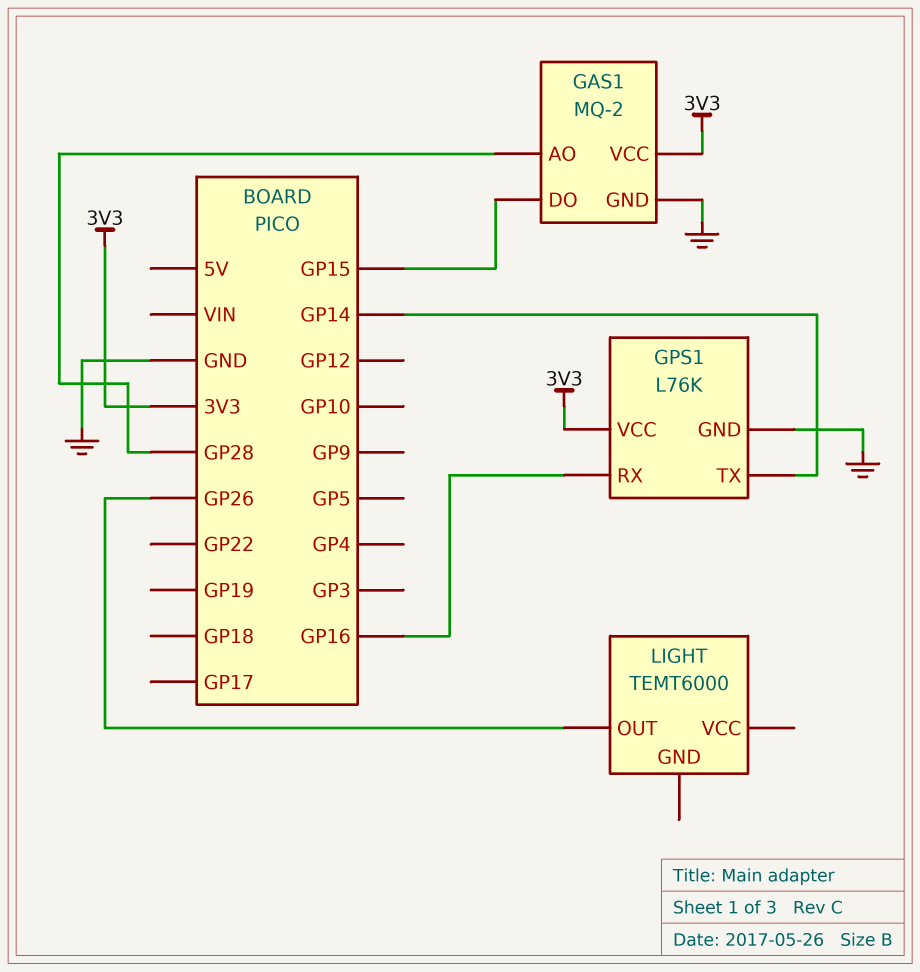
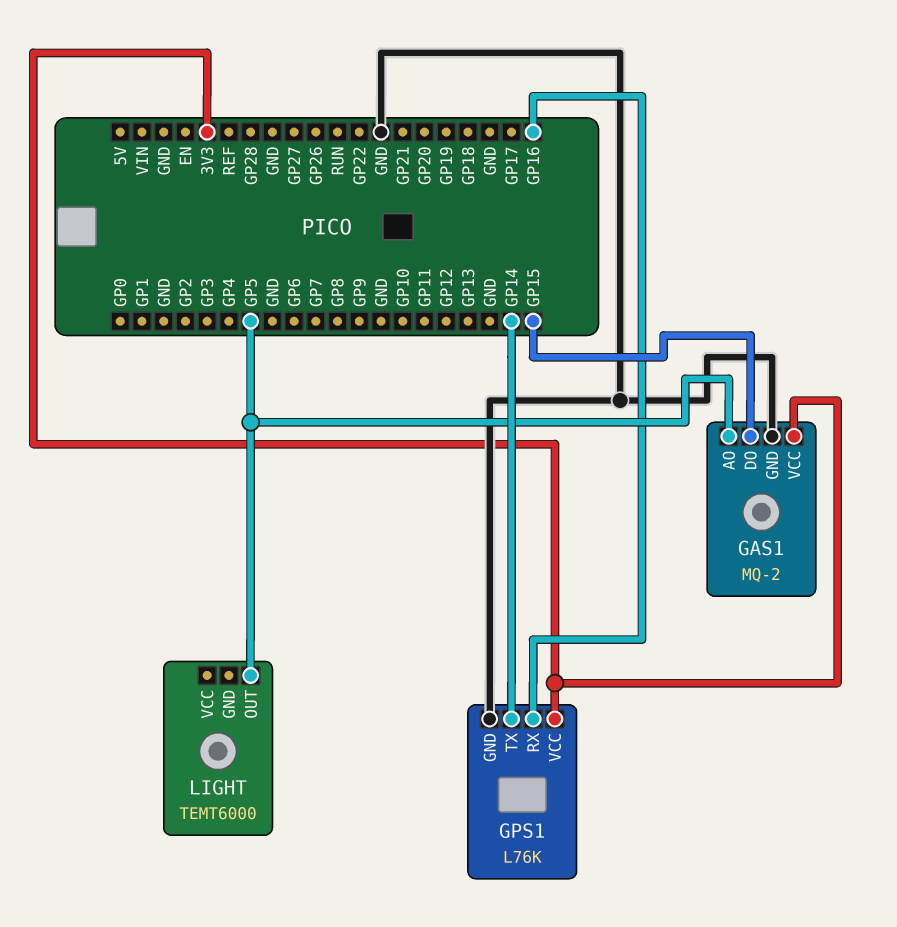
GAS1 pin AO: GP28 -> GP5
LIGHT pin OUT: GP26 -> GP5

